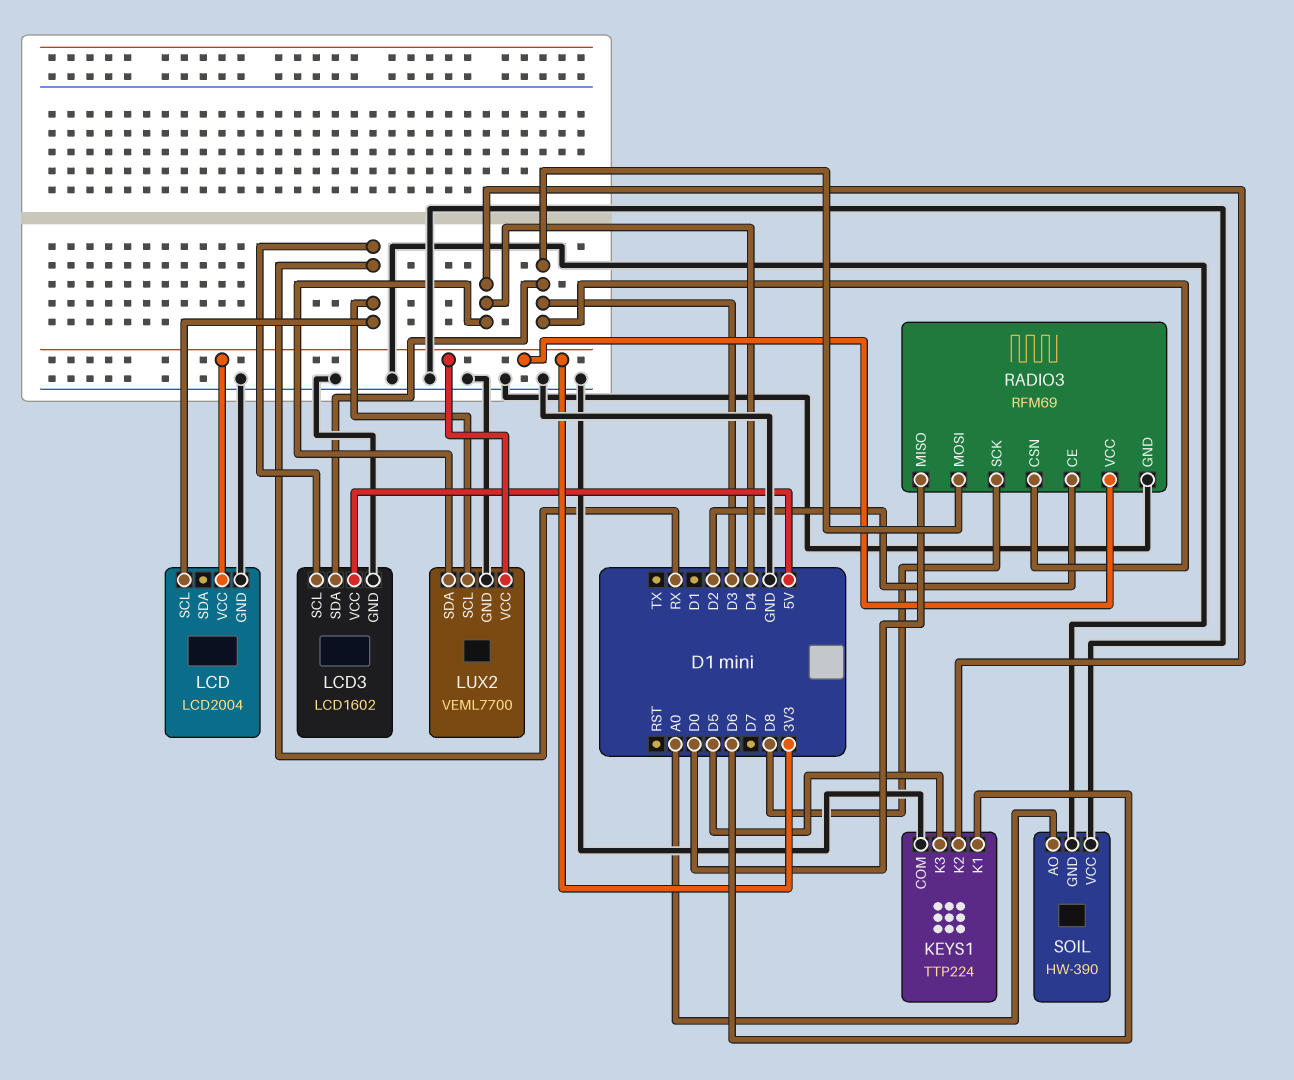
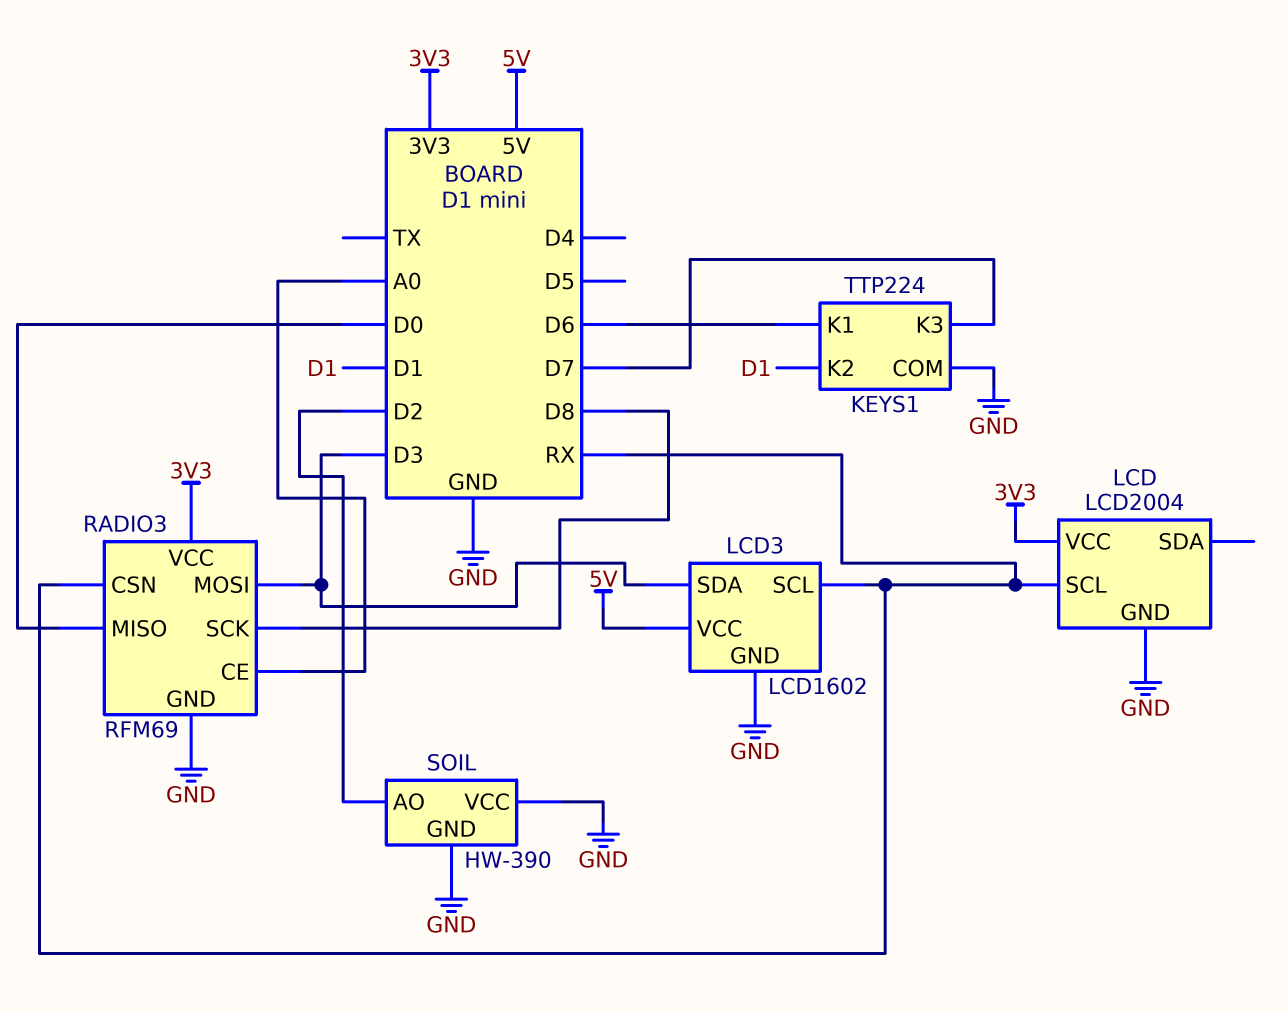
KEYS1 pin K2: D4 -> D1
KEYS1 pin K3: D5 -> D7
LUX2: VEML7700 -> none
LUX2 pin GND: GND -> none
LUX2 pin SCL: RX -> none
LUX2 pin SDA: D4 -> none
LUX2 pin VCC: 3V3 -> none
RADIO3 pin CE: D2 -> A0
RADIO3 pin CSN: D3 -> RX
SOIL pin AO: A0 -> D2

